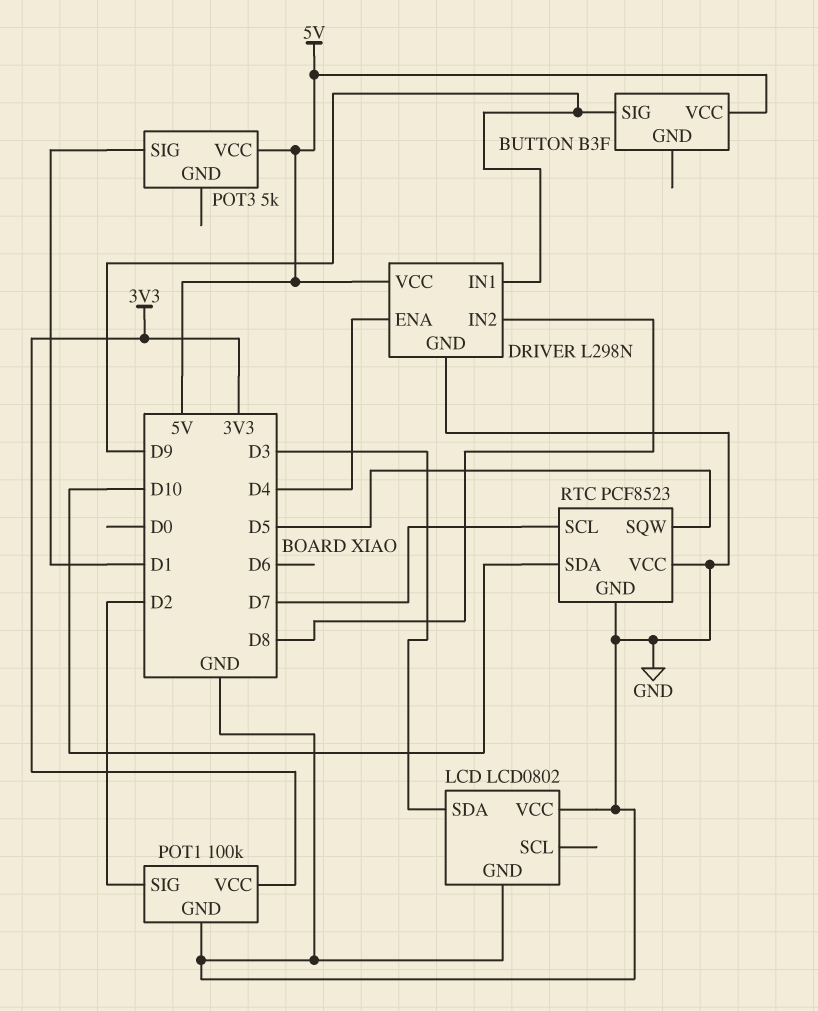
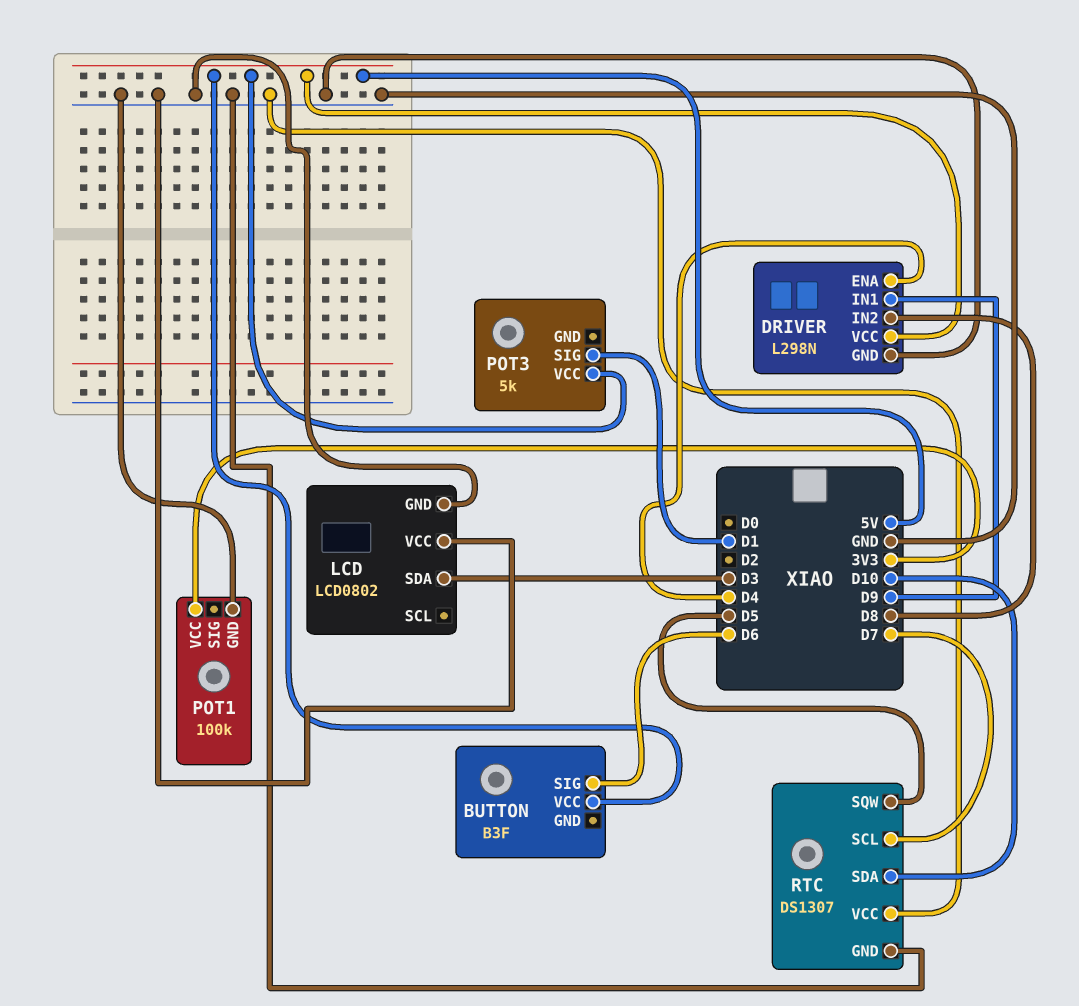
BUTTON pin SIG: D9 -> D6
POT1 pin SIG: D2 -> none
RTC: PCF8523 -> DS1307

